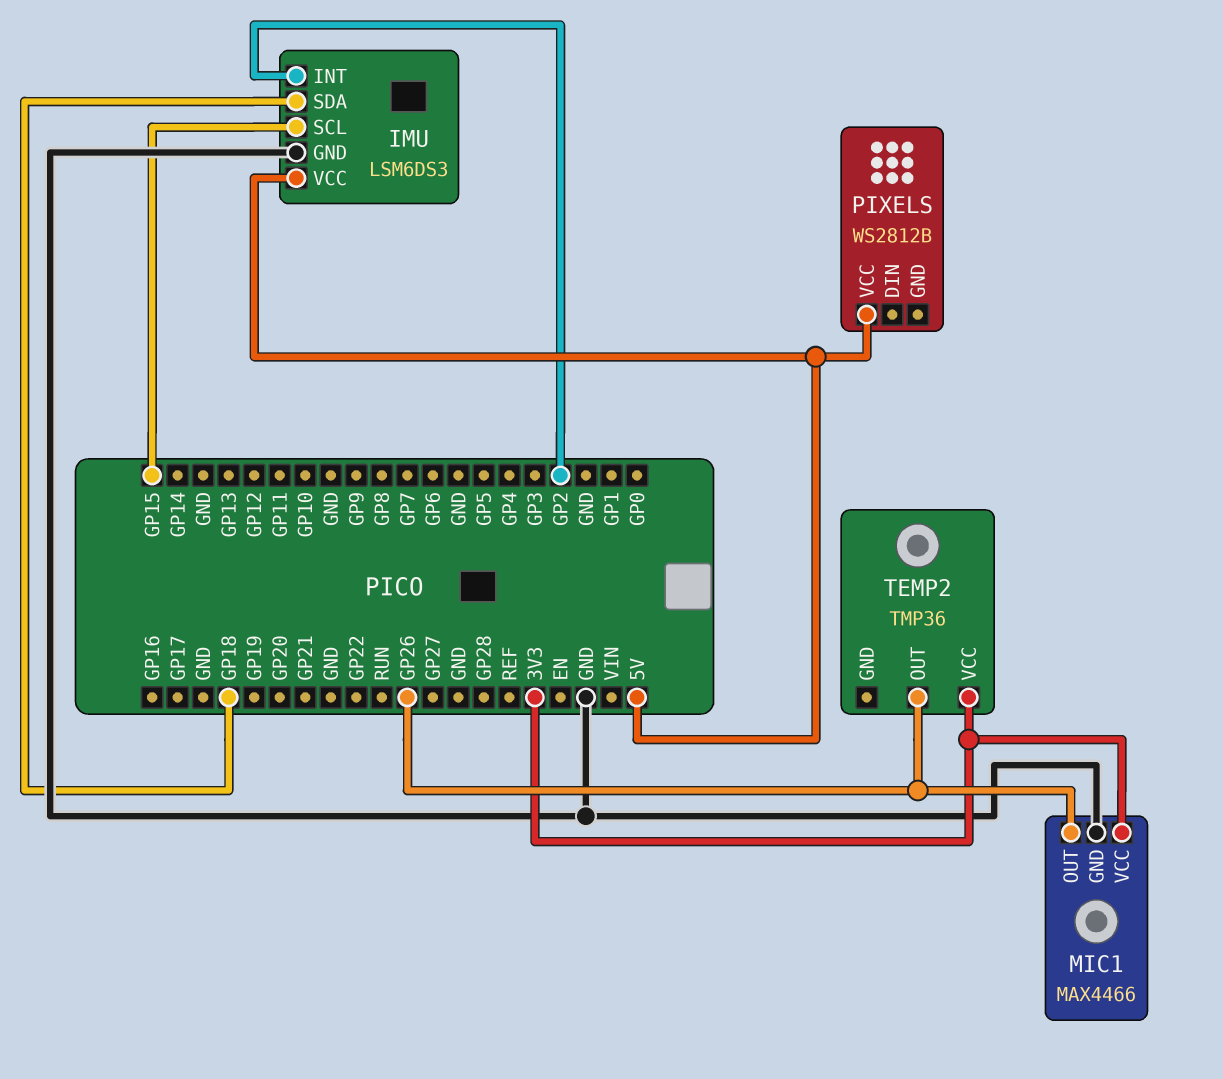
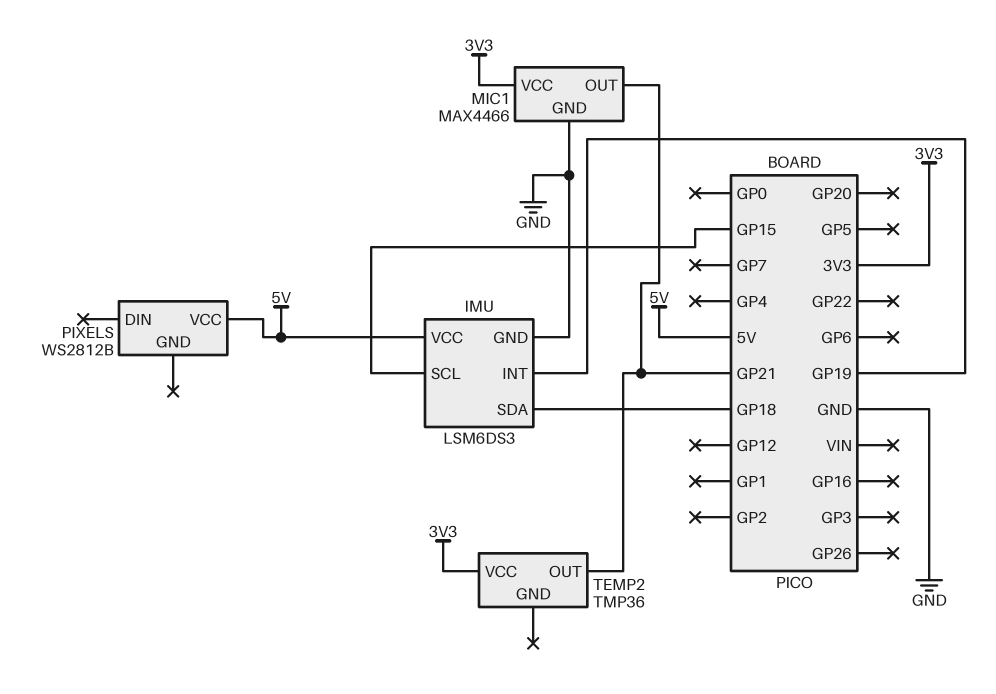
IMU pin INT: GP2 -> GP19
MIC1 pin OUT: GP26 -> GP21
TEMP2 pin OUT: GP26 -> GP21

